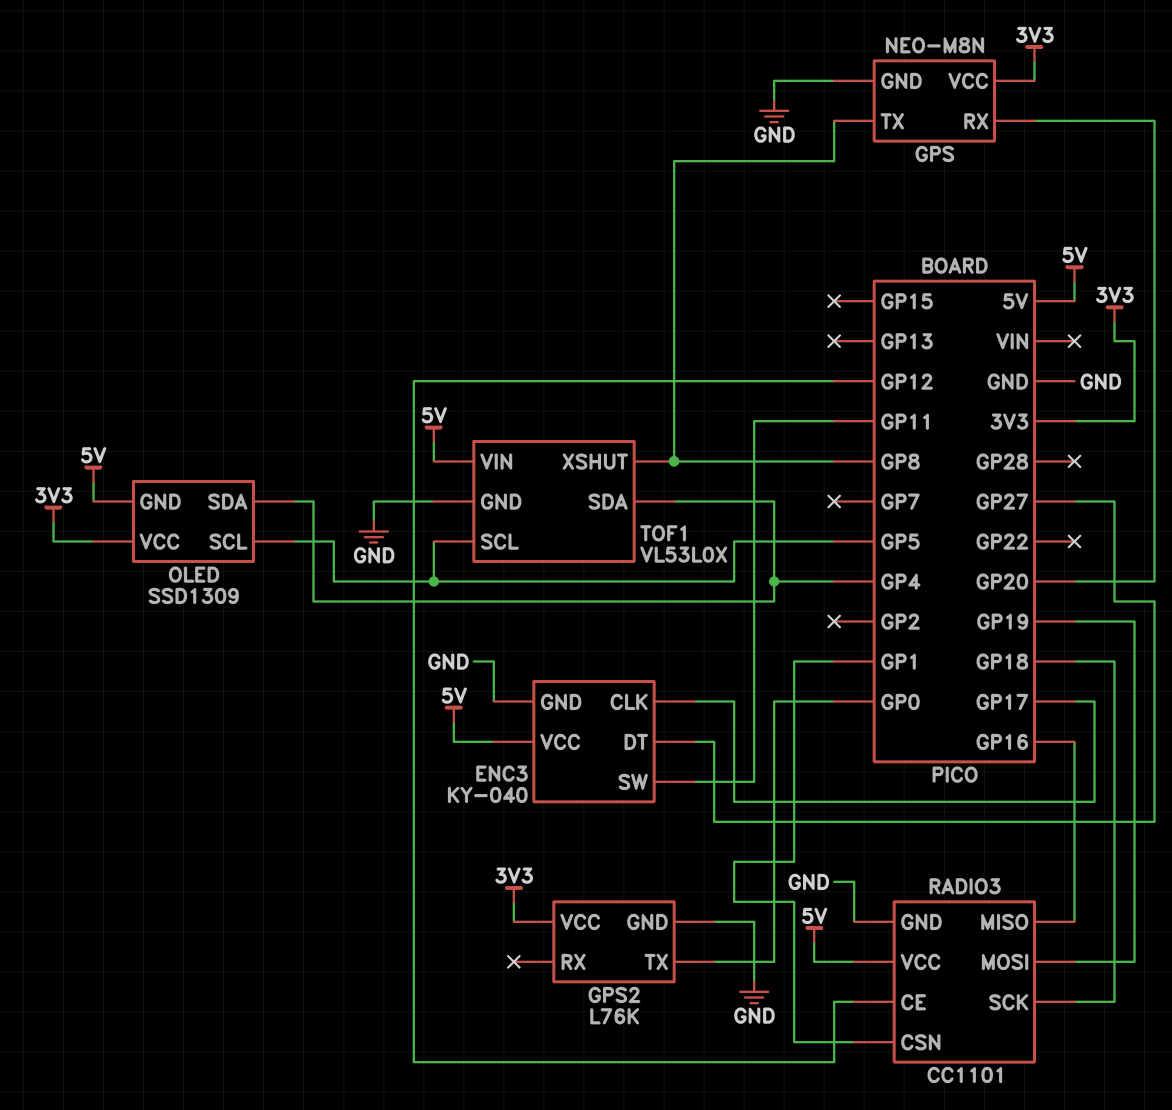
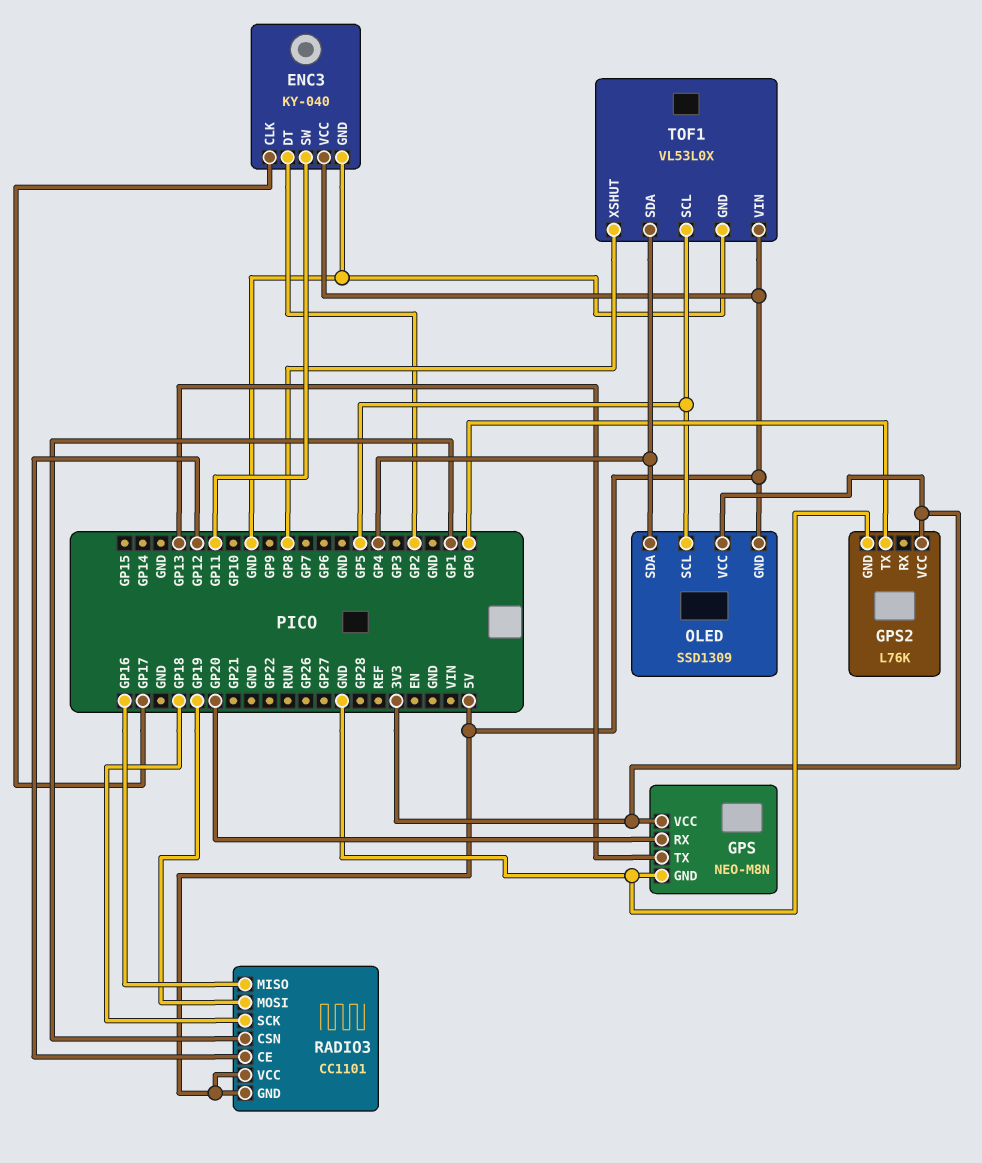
ENC3 pin DT: GP27 -> GP2
GPS pin TX: GP8 -> GP13
RADIO3 pin GND: GND -> 5V

